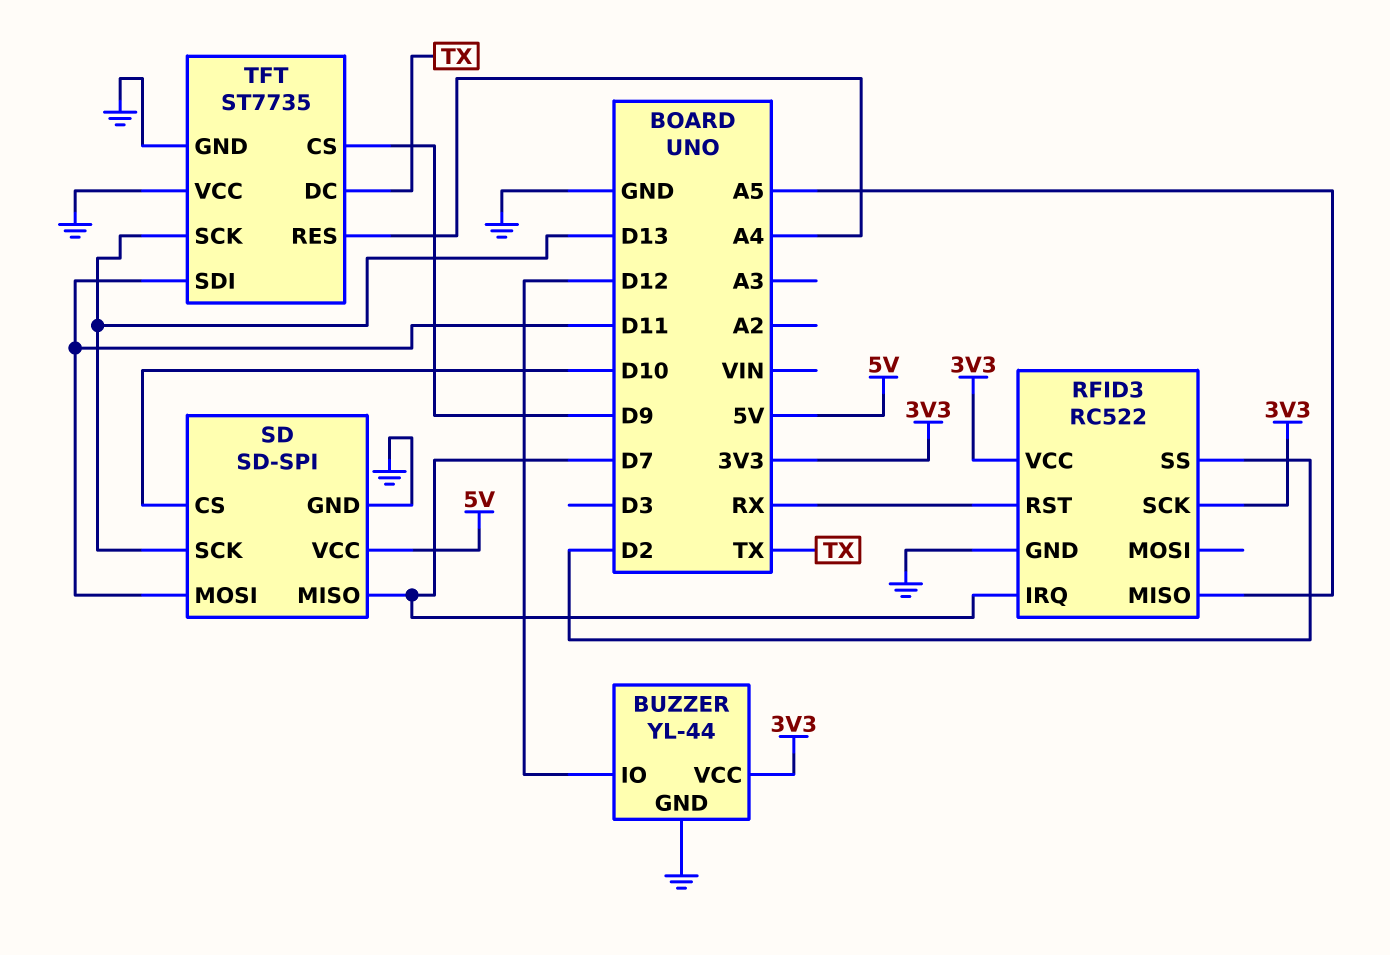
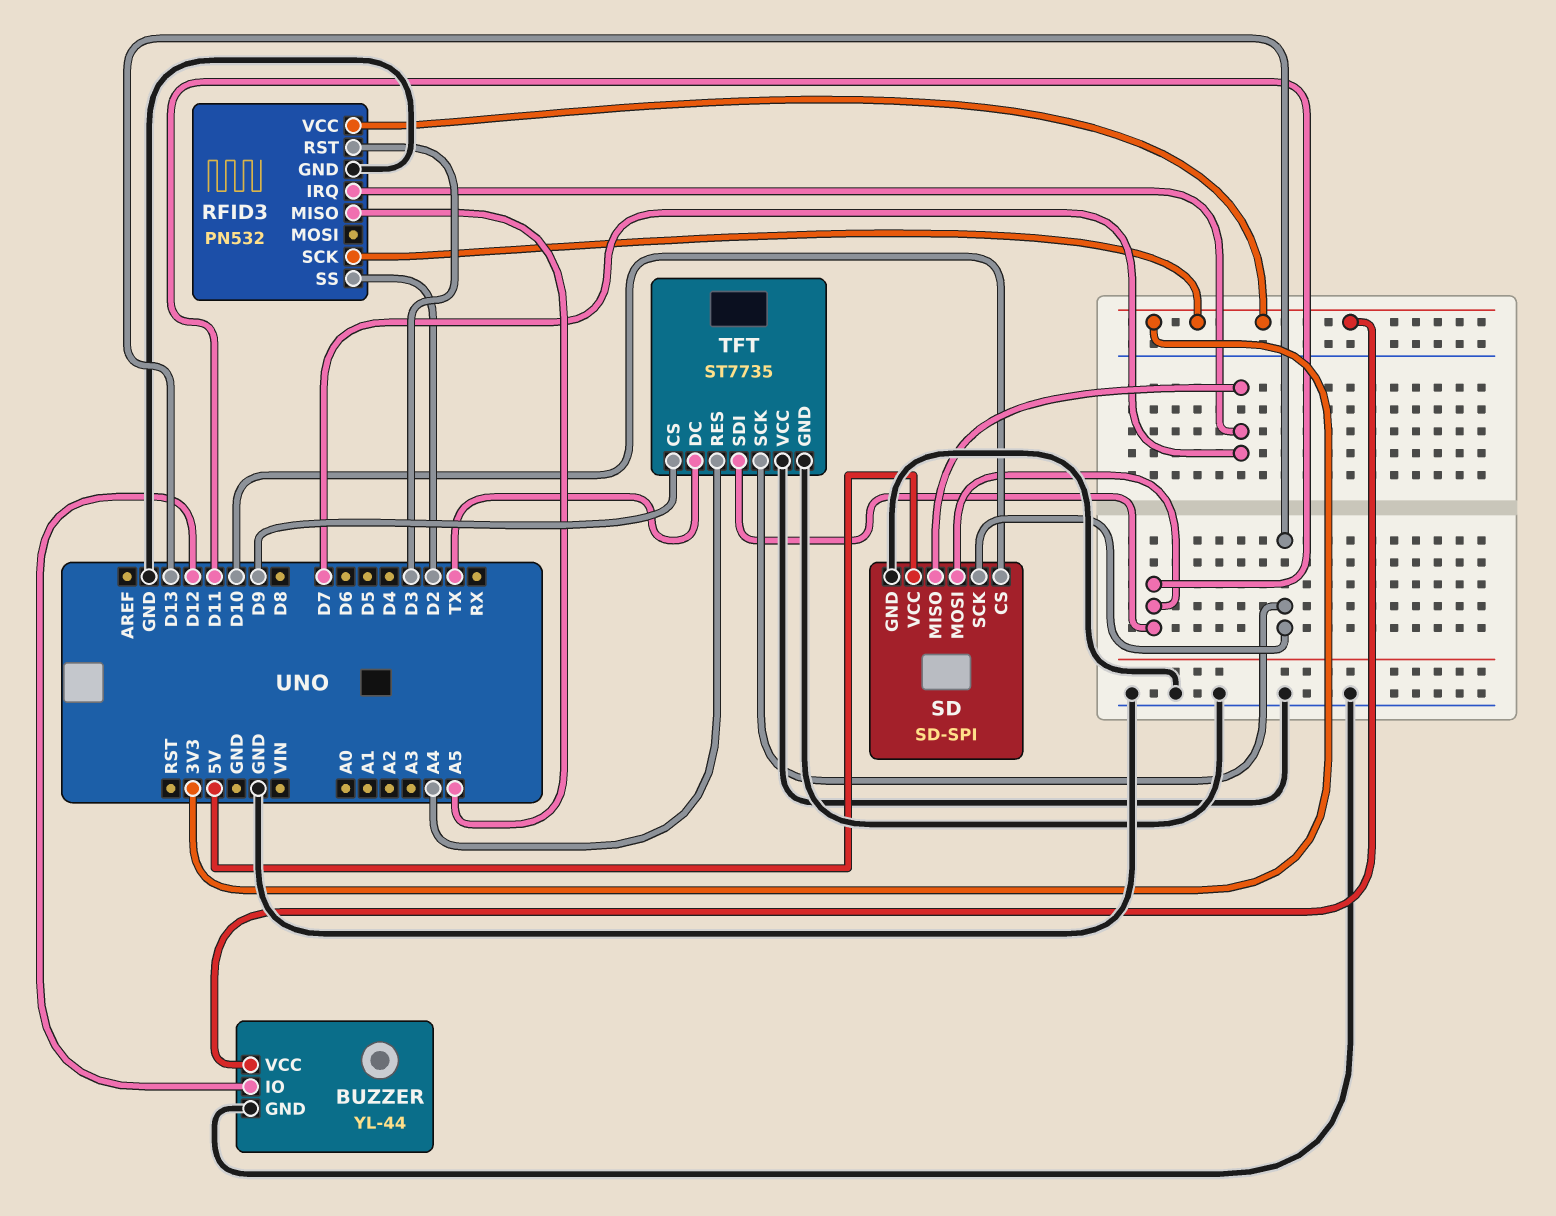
RFID3: RC522 -> PN532
RFID3 pin RST: RX -> D3

